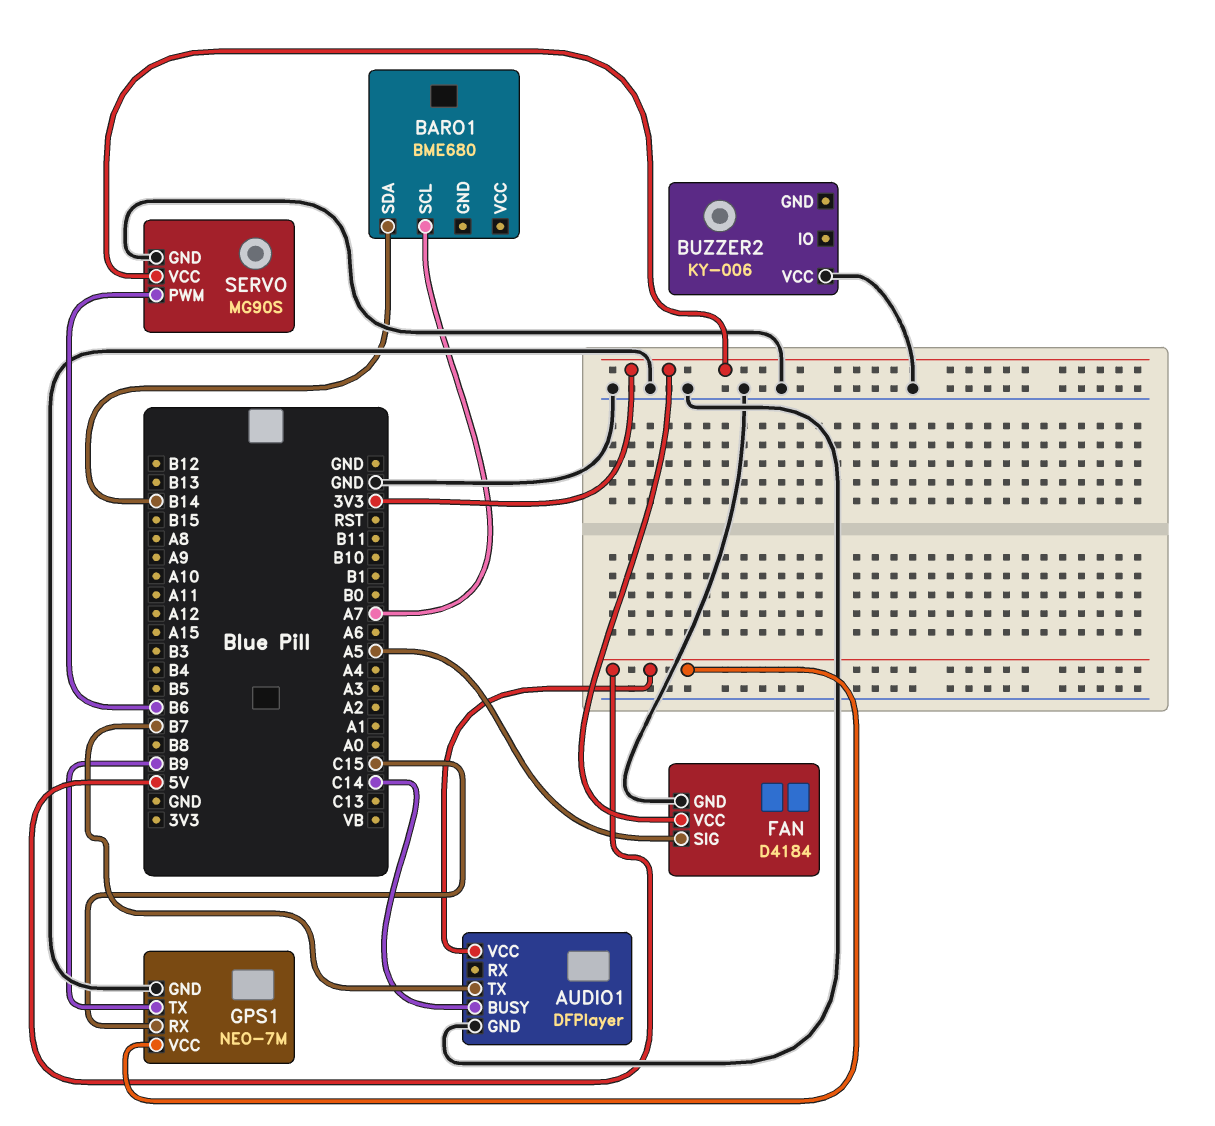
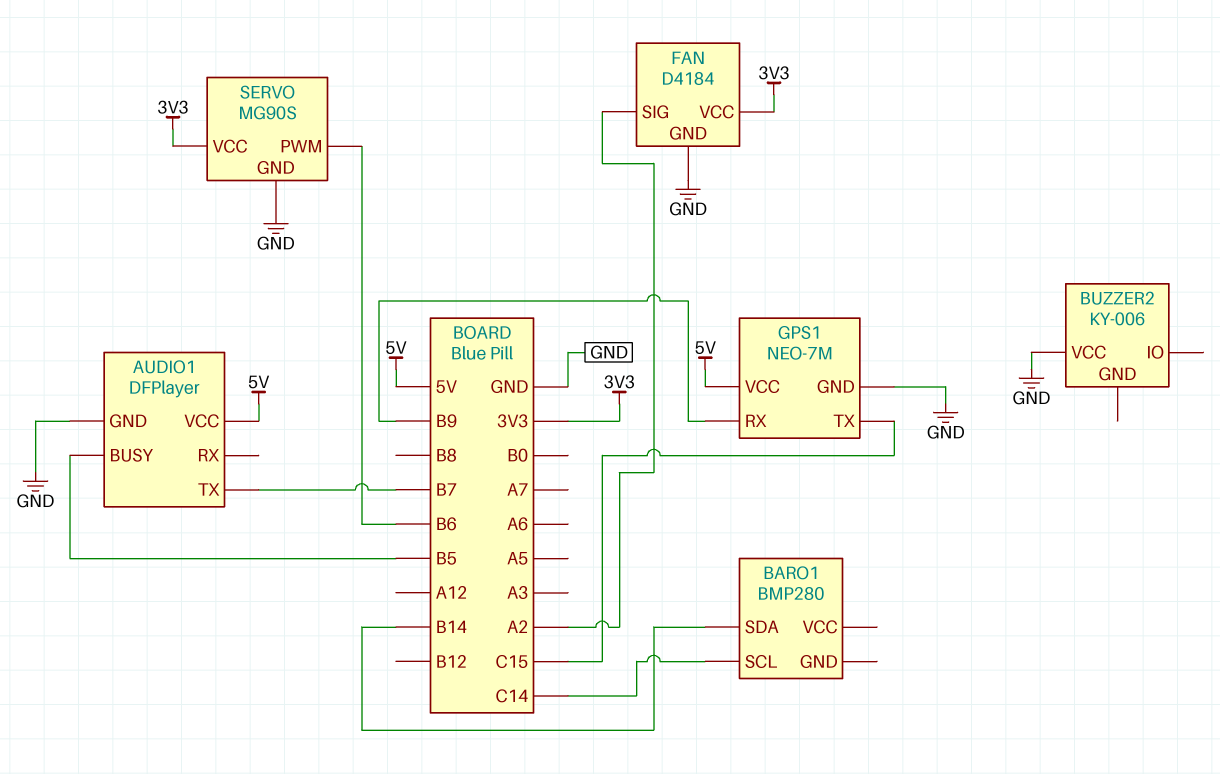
AUDIO1 pin BUSY: C14 -> B5
BARO1: BME680 -> BMP280
BARO1 pin SCL: A7 -> C14
FAN pin SIG: A5 -> A2
GPS1 pin RX: C15 -> B9
GPS1 pin TX: B9 -> C15

